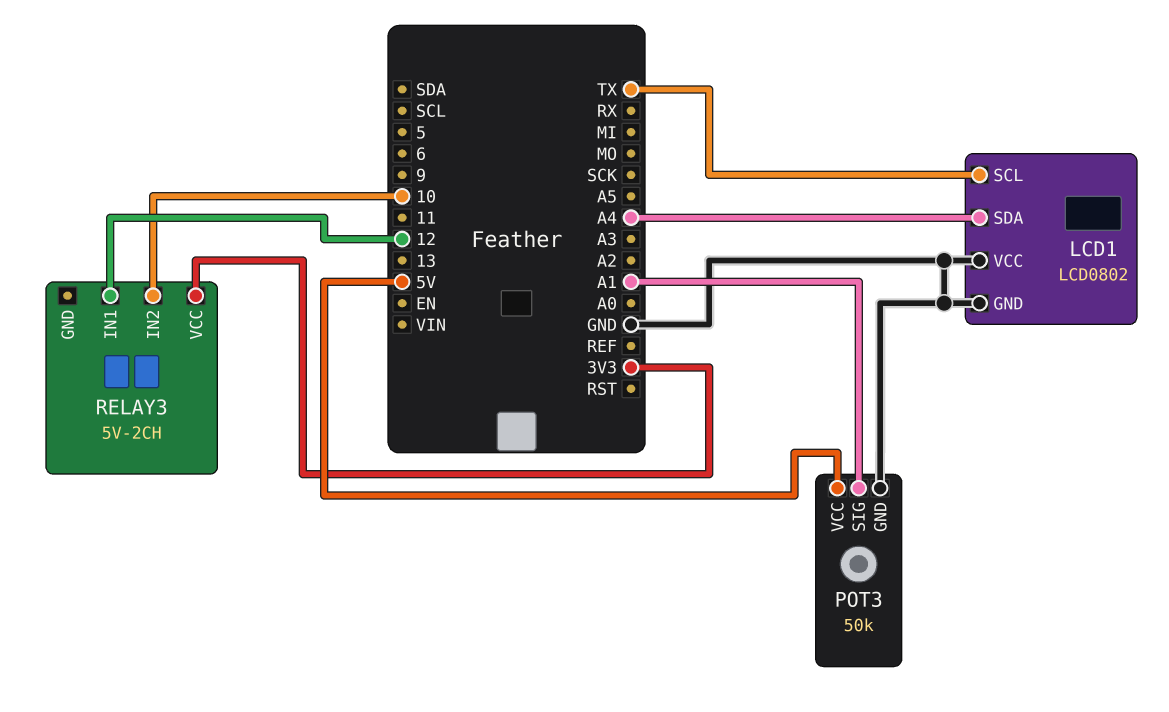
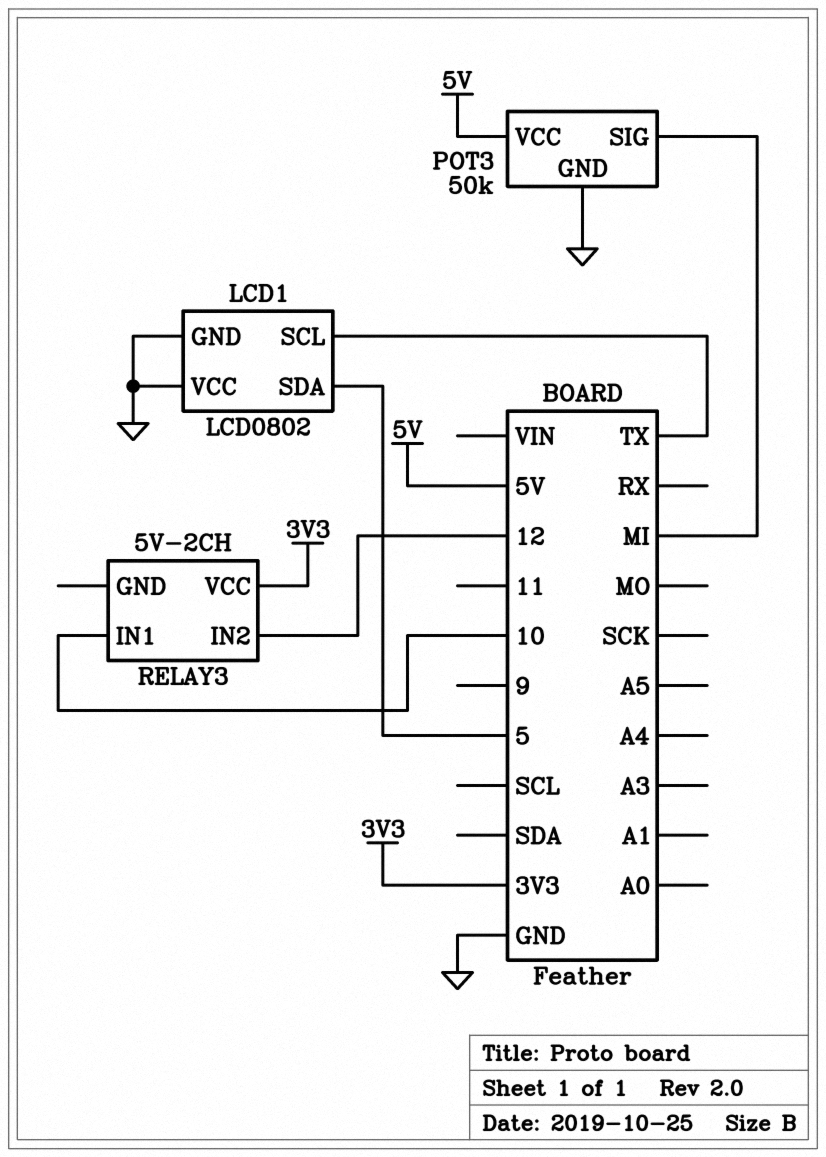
LCD1 pin SDA: A4 -> 5
POT3 pin SIG: A1 -> MI
RELAY3 pin IN1: 12 -> 10
RELAY3 pin IN2: 10 -> 12

